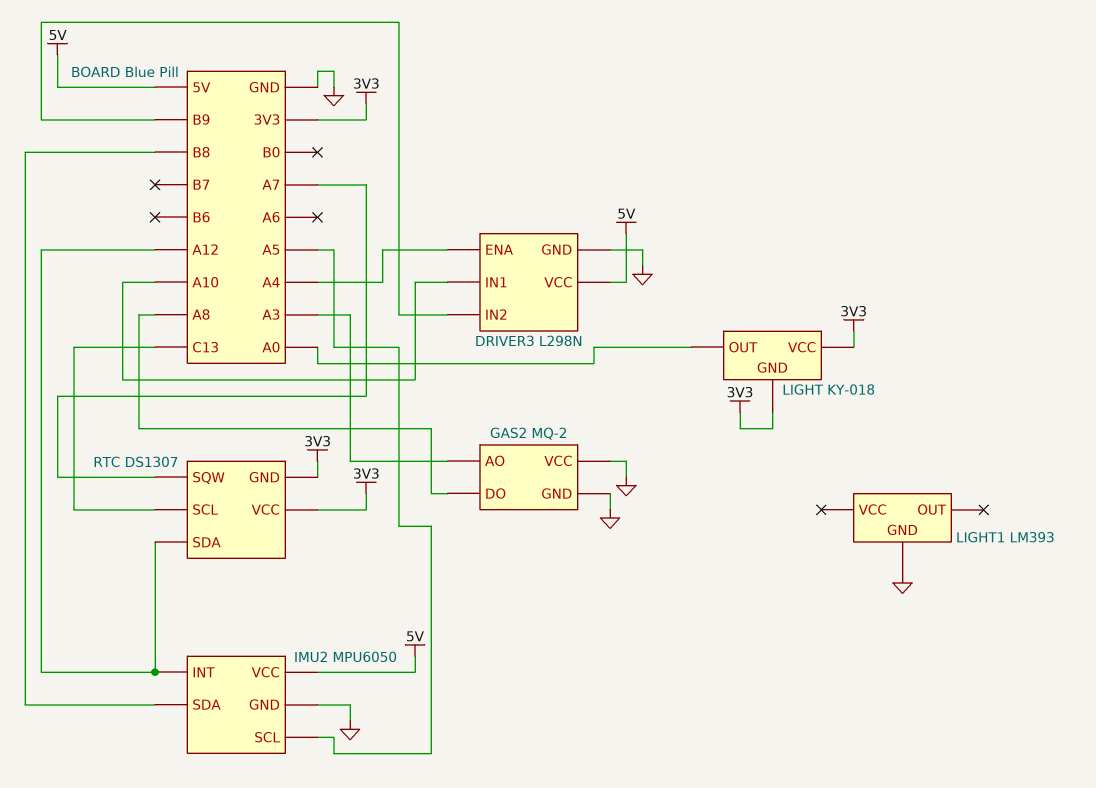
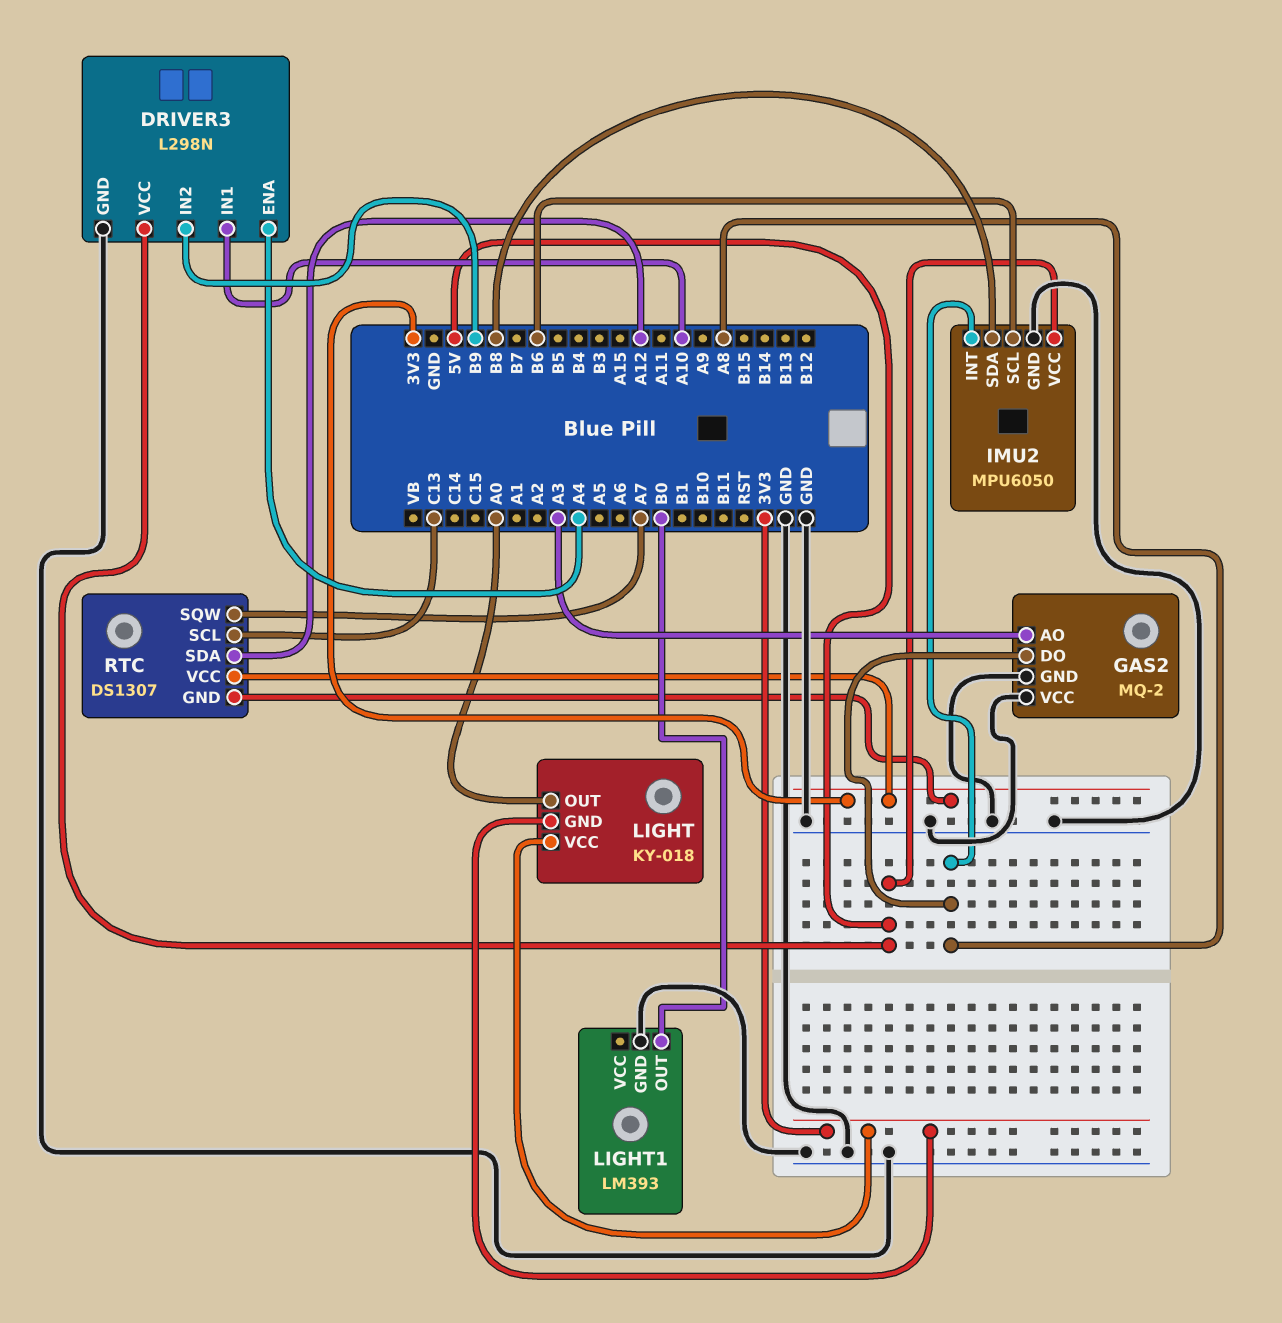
IMU2 pin INT: A12 -> A8
IMU2 pin SCL: A5 -> B6
LIGHT1 pin OUT: none -> B0

